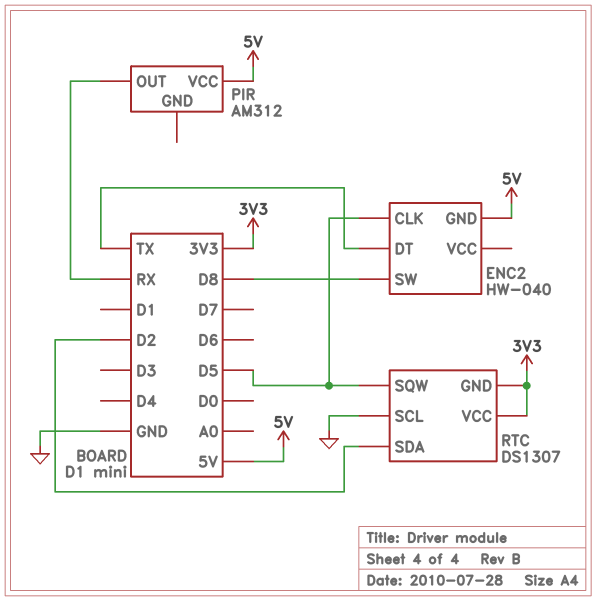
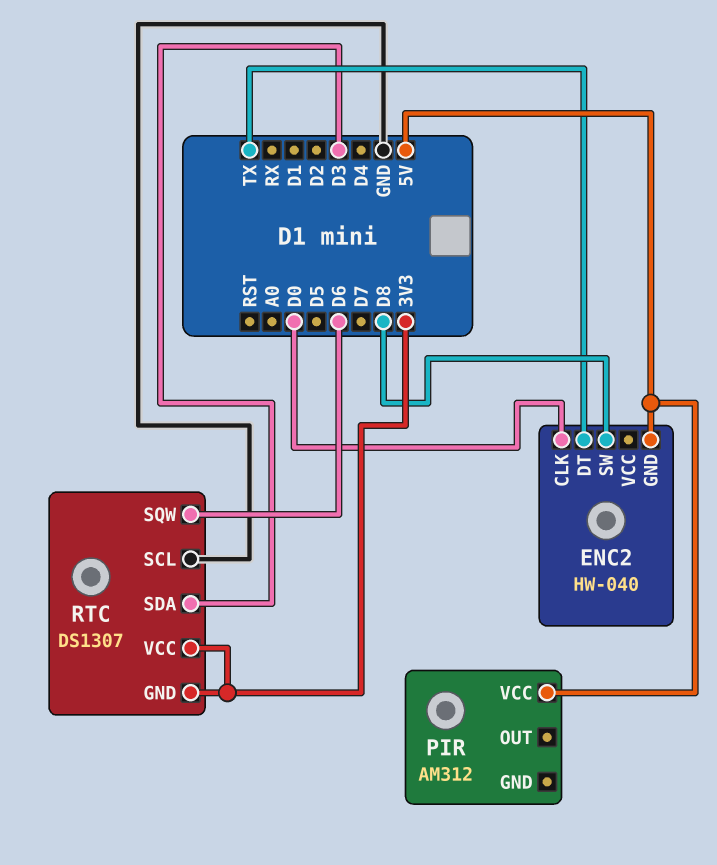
ENC2 pin CLK: D5 -> D0
PIR pin OUT: RX -> none
RTC pin SDA: D2 -> D3
RTC pin SQW: D5 -> D6

